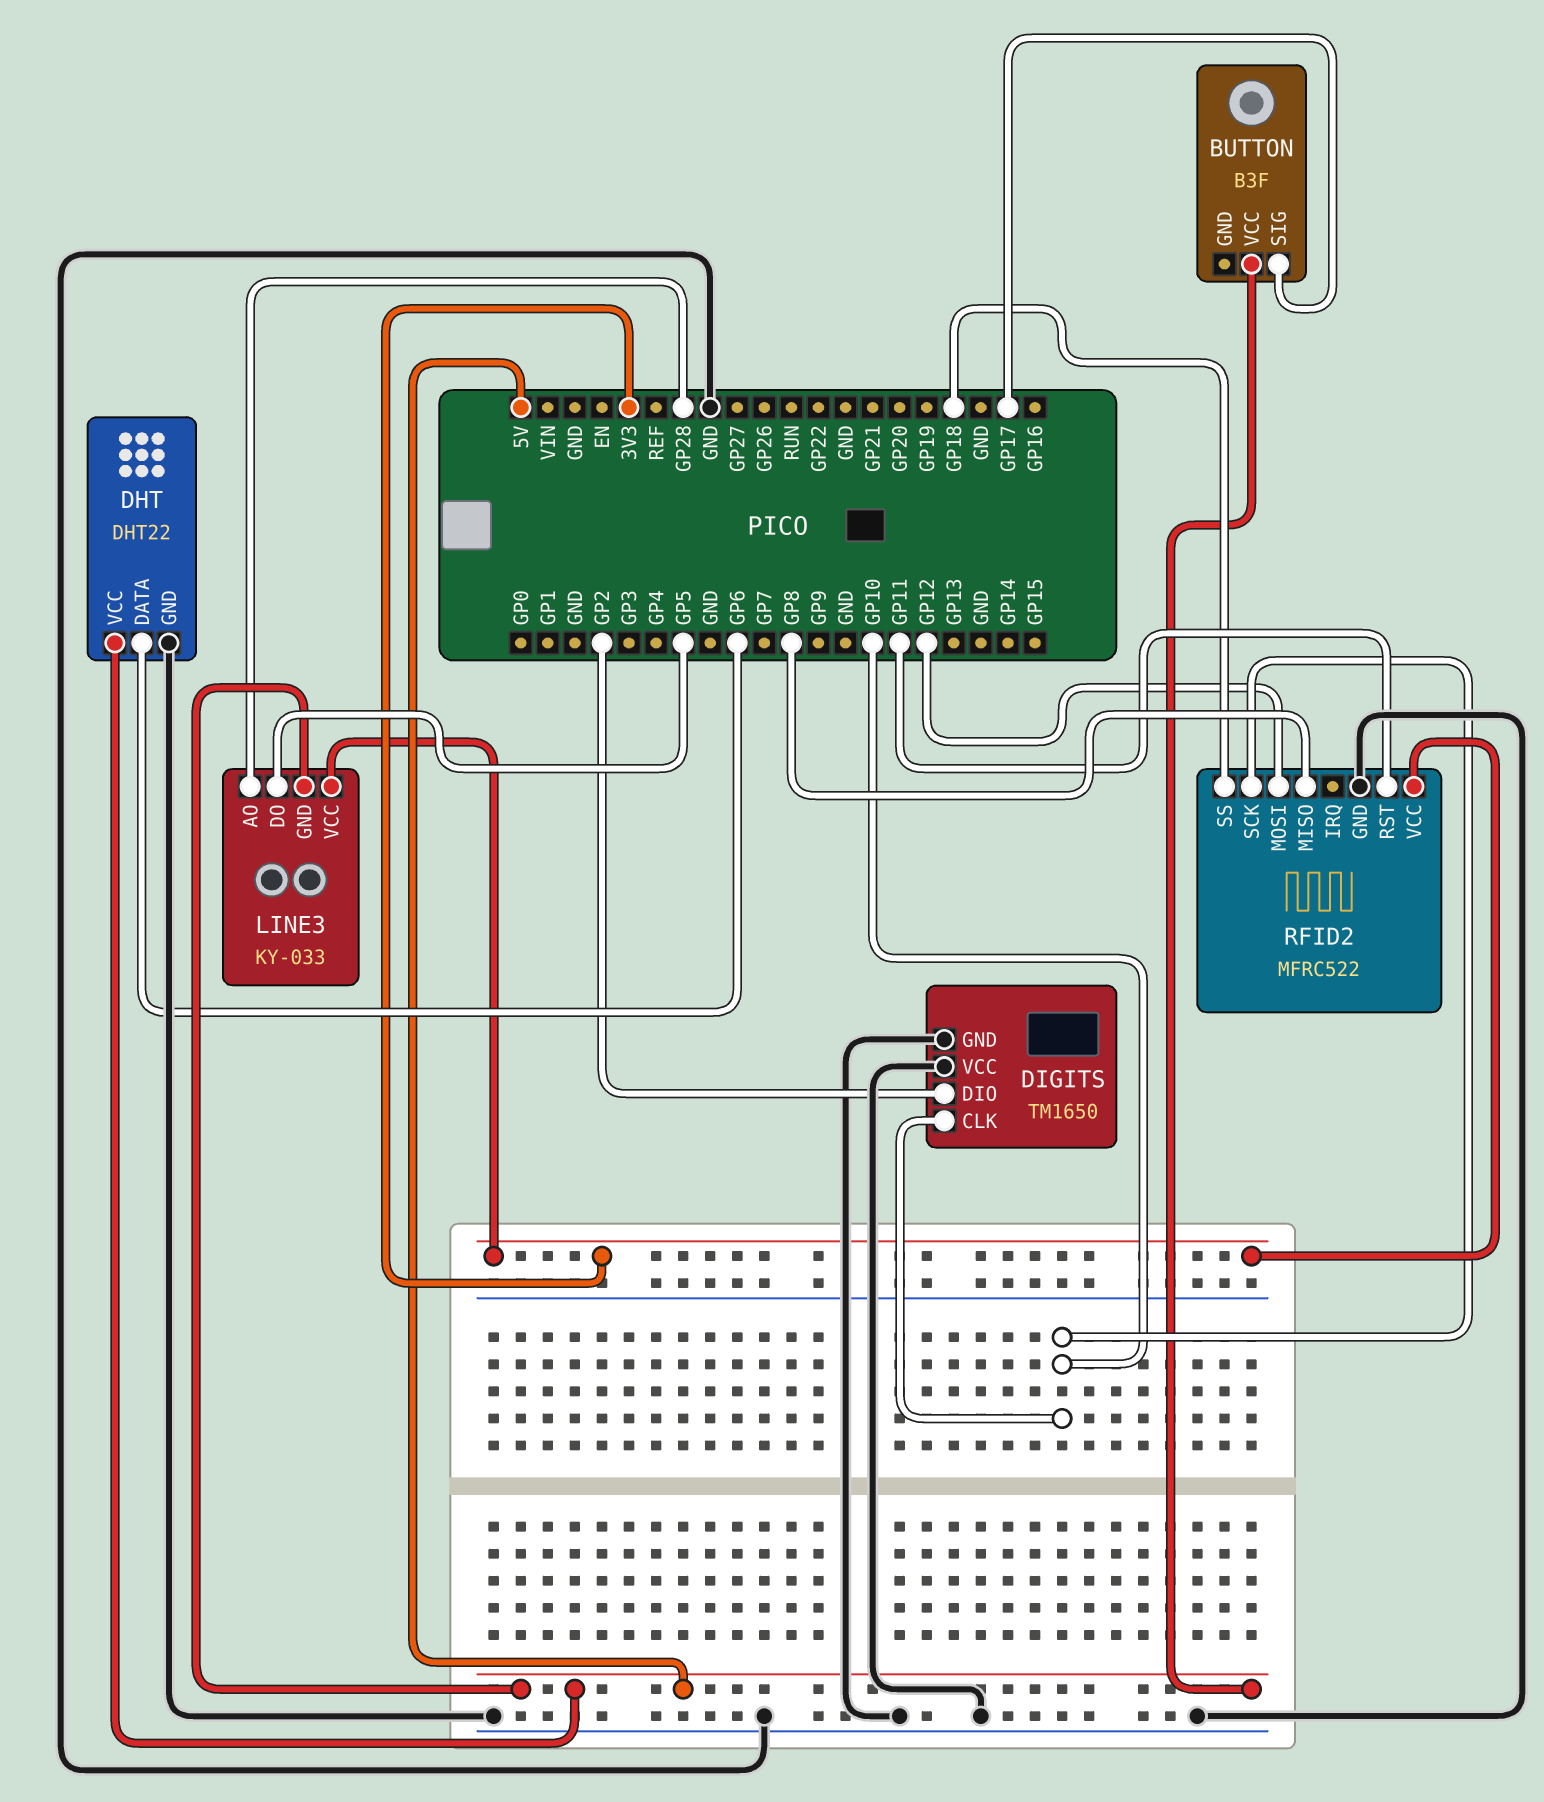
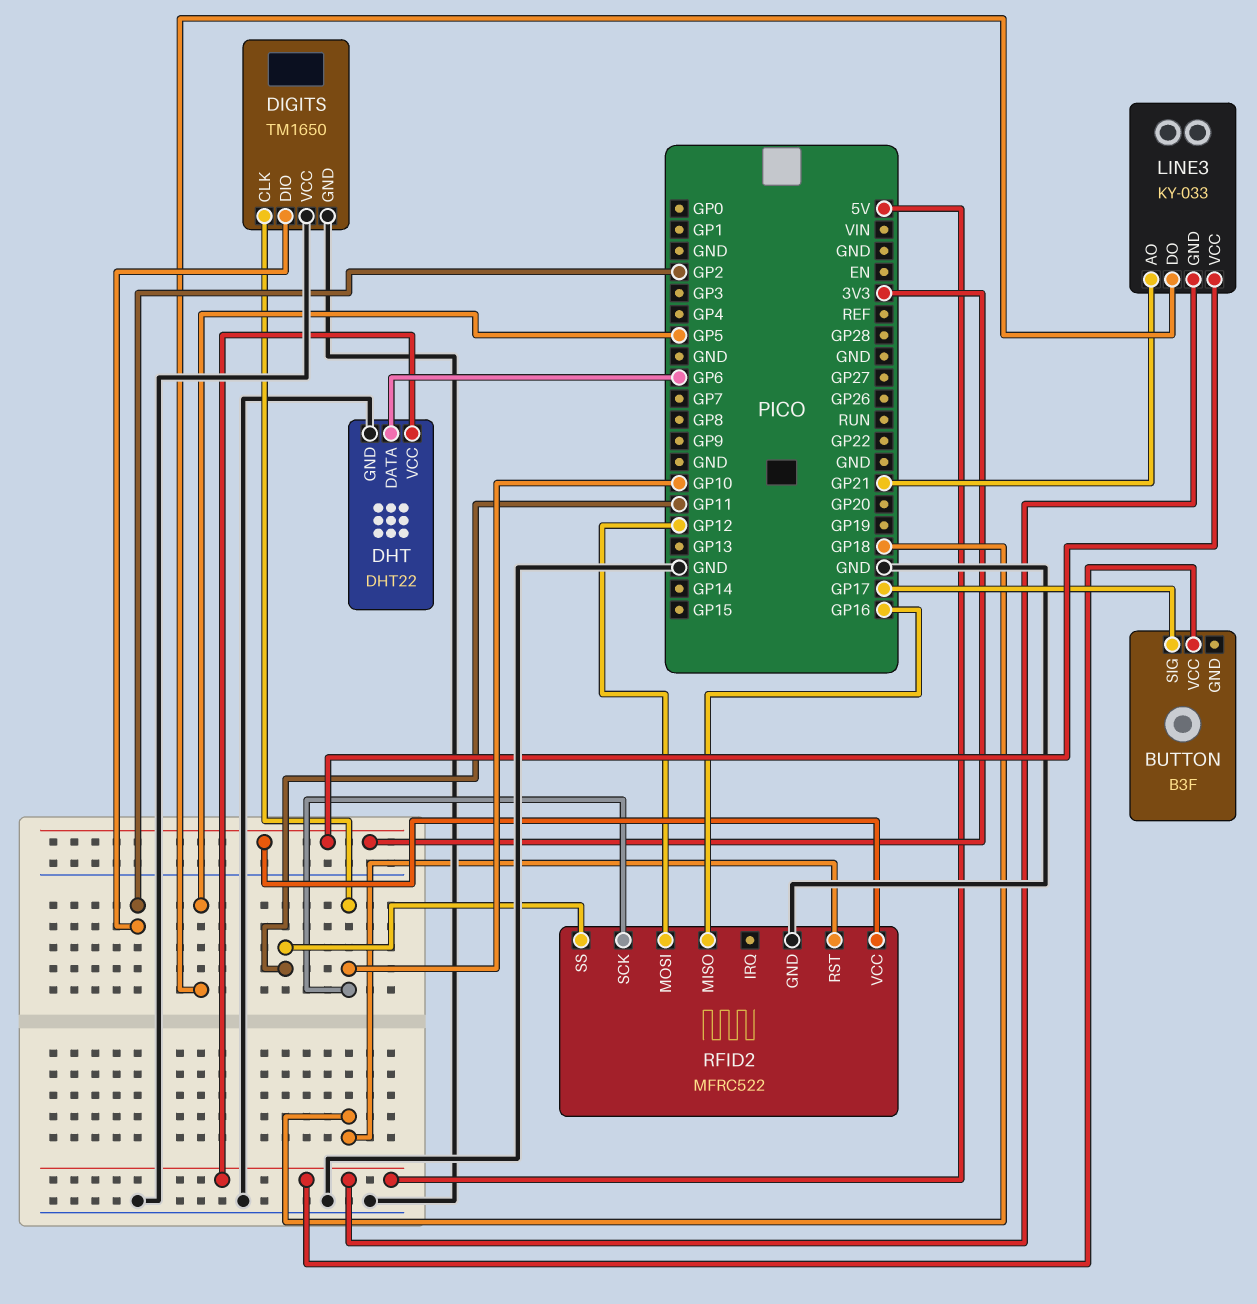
LINE3 pin AO: GP28 -> GP21
RFID2 pin MISO: GP8 -> GP16
RFID2 pin RST: GP11 -> GP18
RFID2 pin SS: GP18 -> GP11

